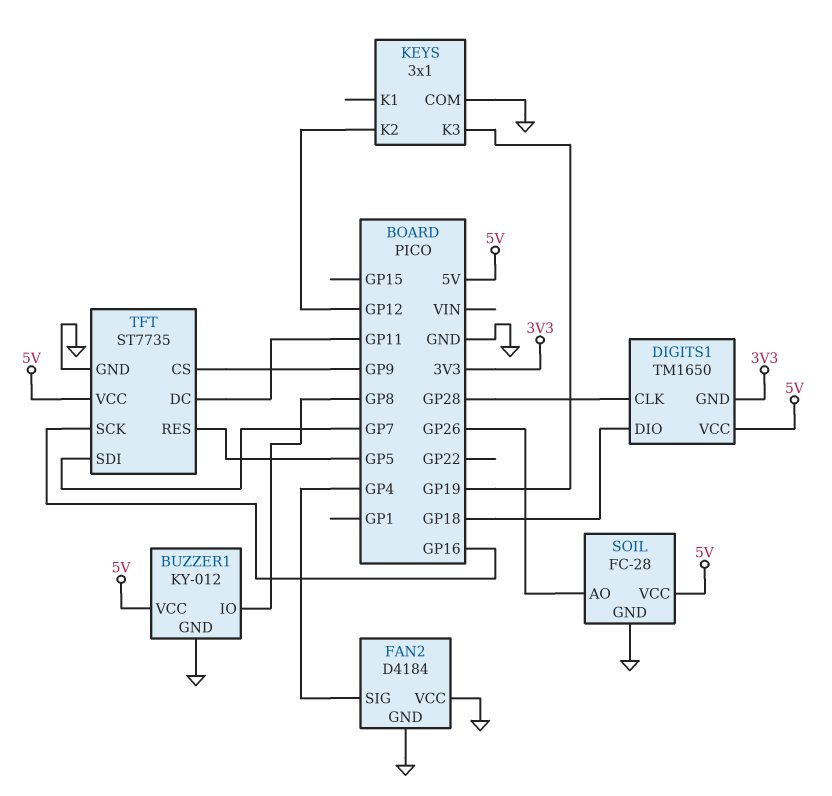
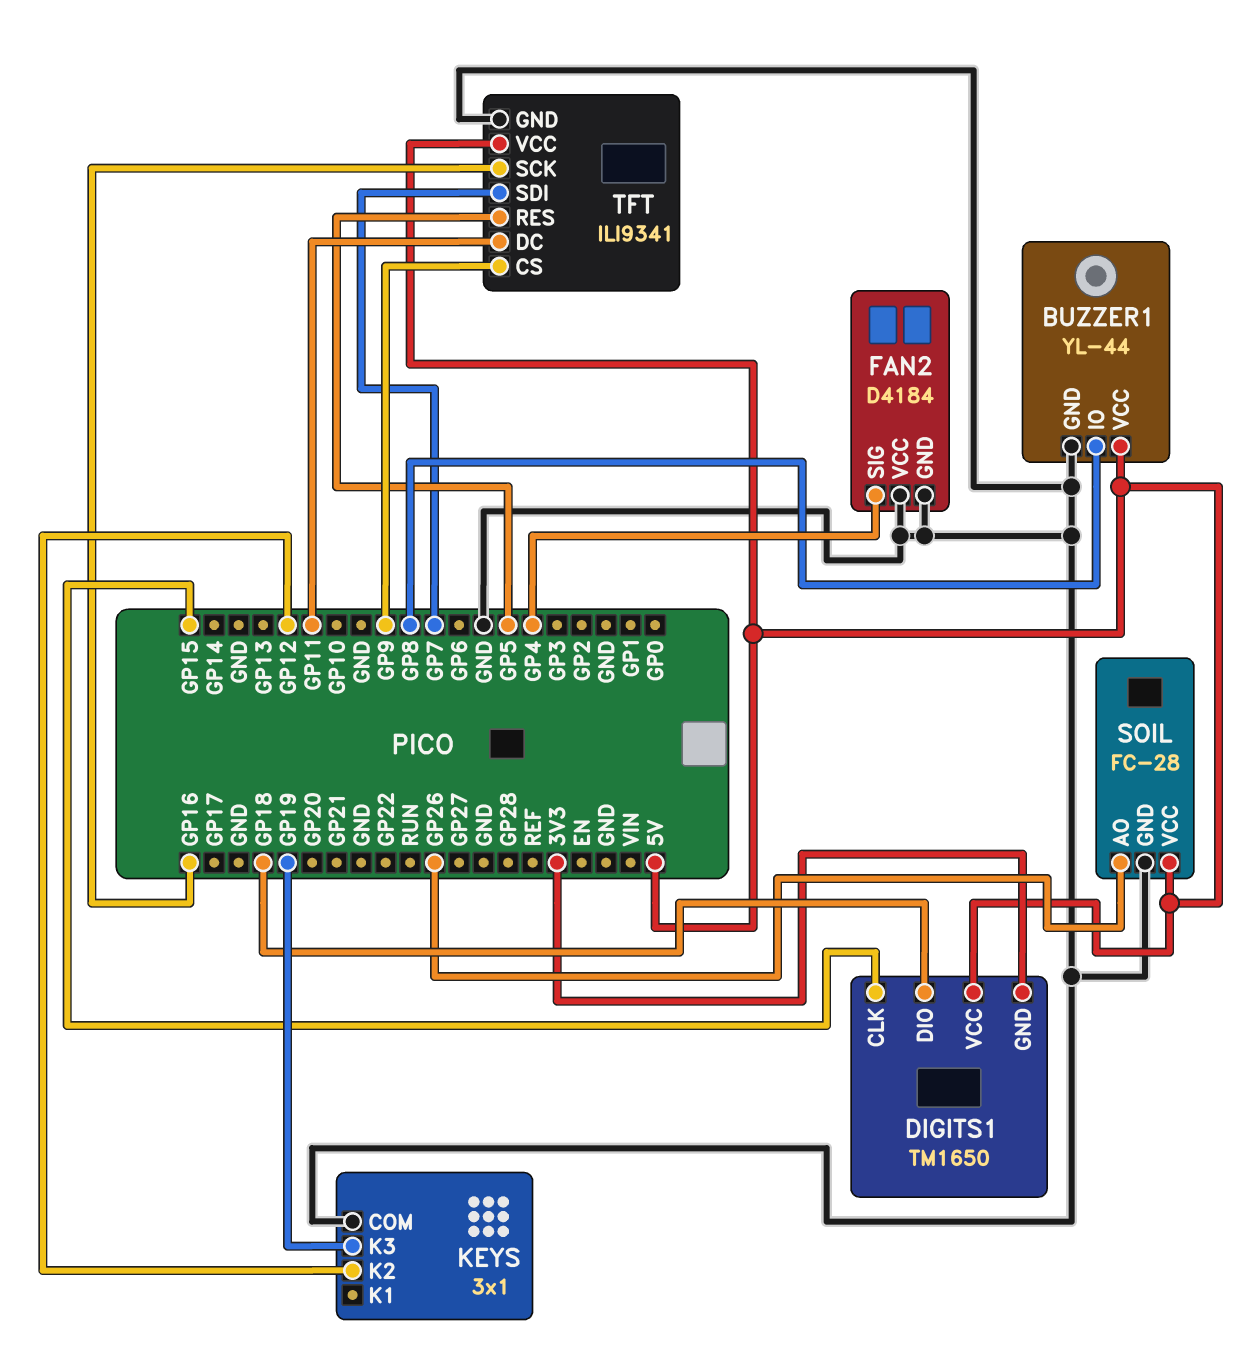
BUZZER1: KY-012 -> YL-44
DIGITS1 pin CLK: GP28 -> GP15
TFT: ST7735 -> ILI9341

